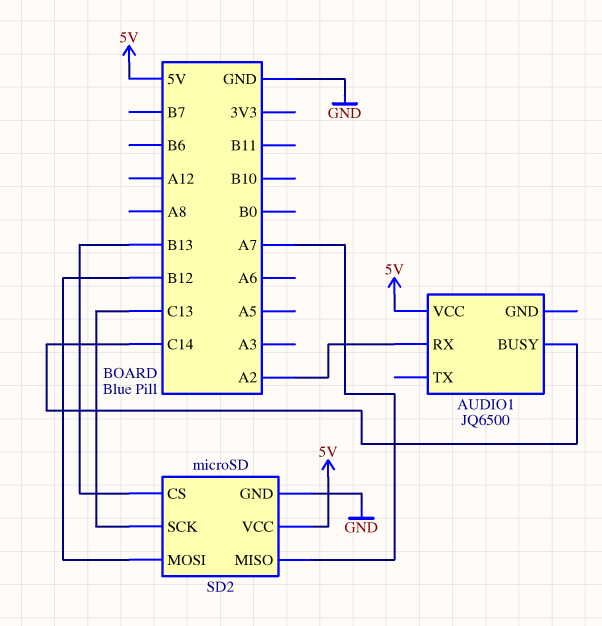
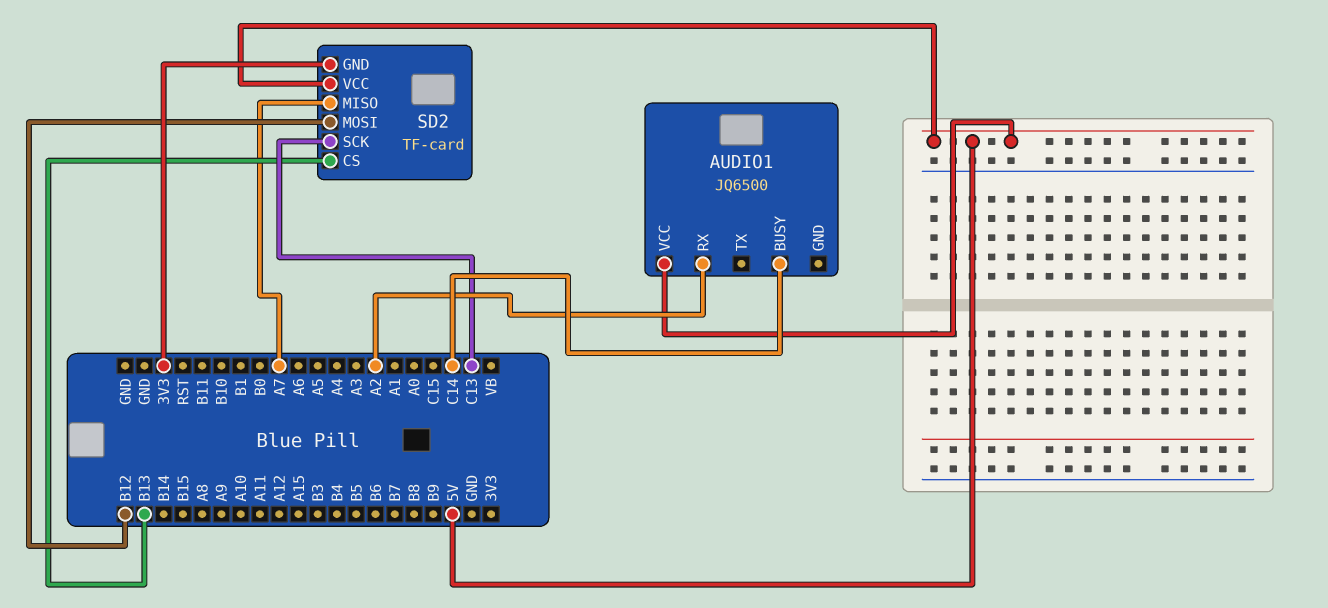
SD2: microSD -> TF-card
SD2 pin GND: GND -> 3V3

